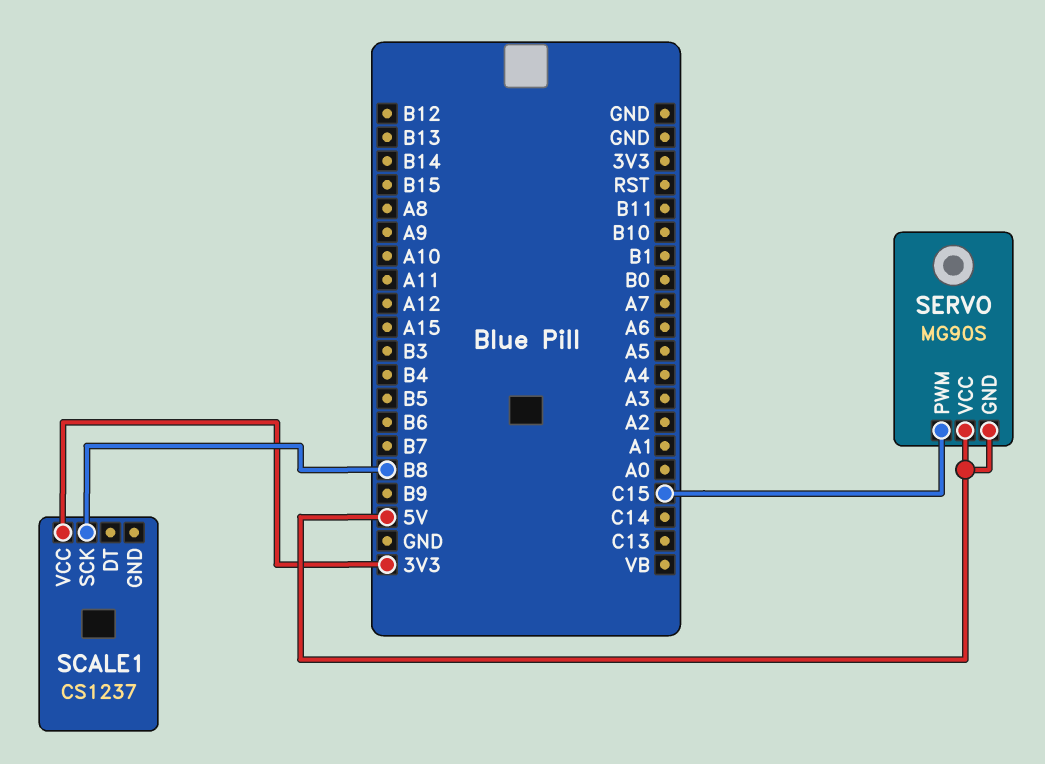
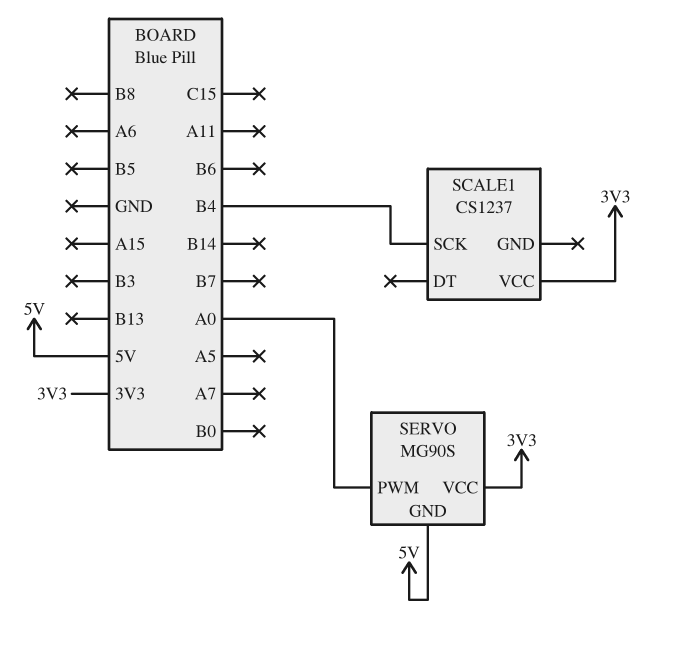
SCALE1 pin SCK: B8 -> B4
SERVO pin PWM: C15 -> A0
SERVO pin VCC: 5V -> 3V3

